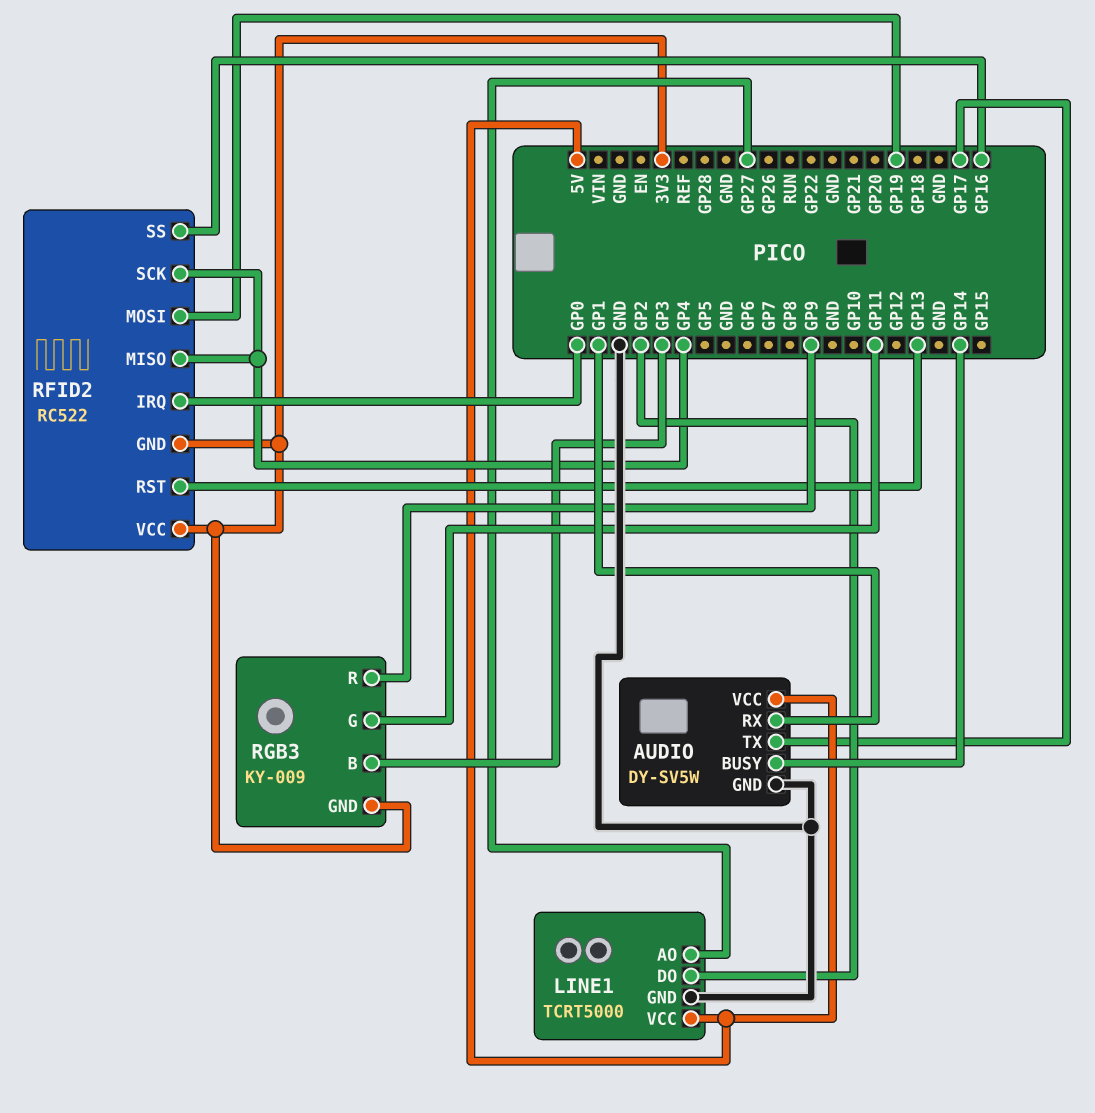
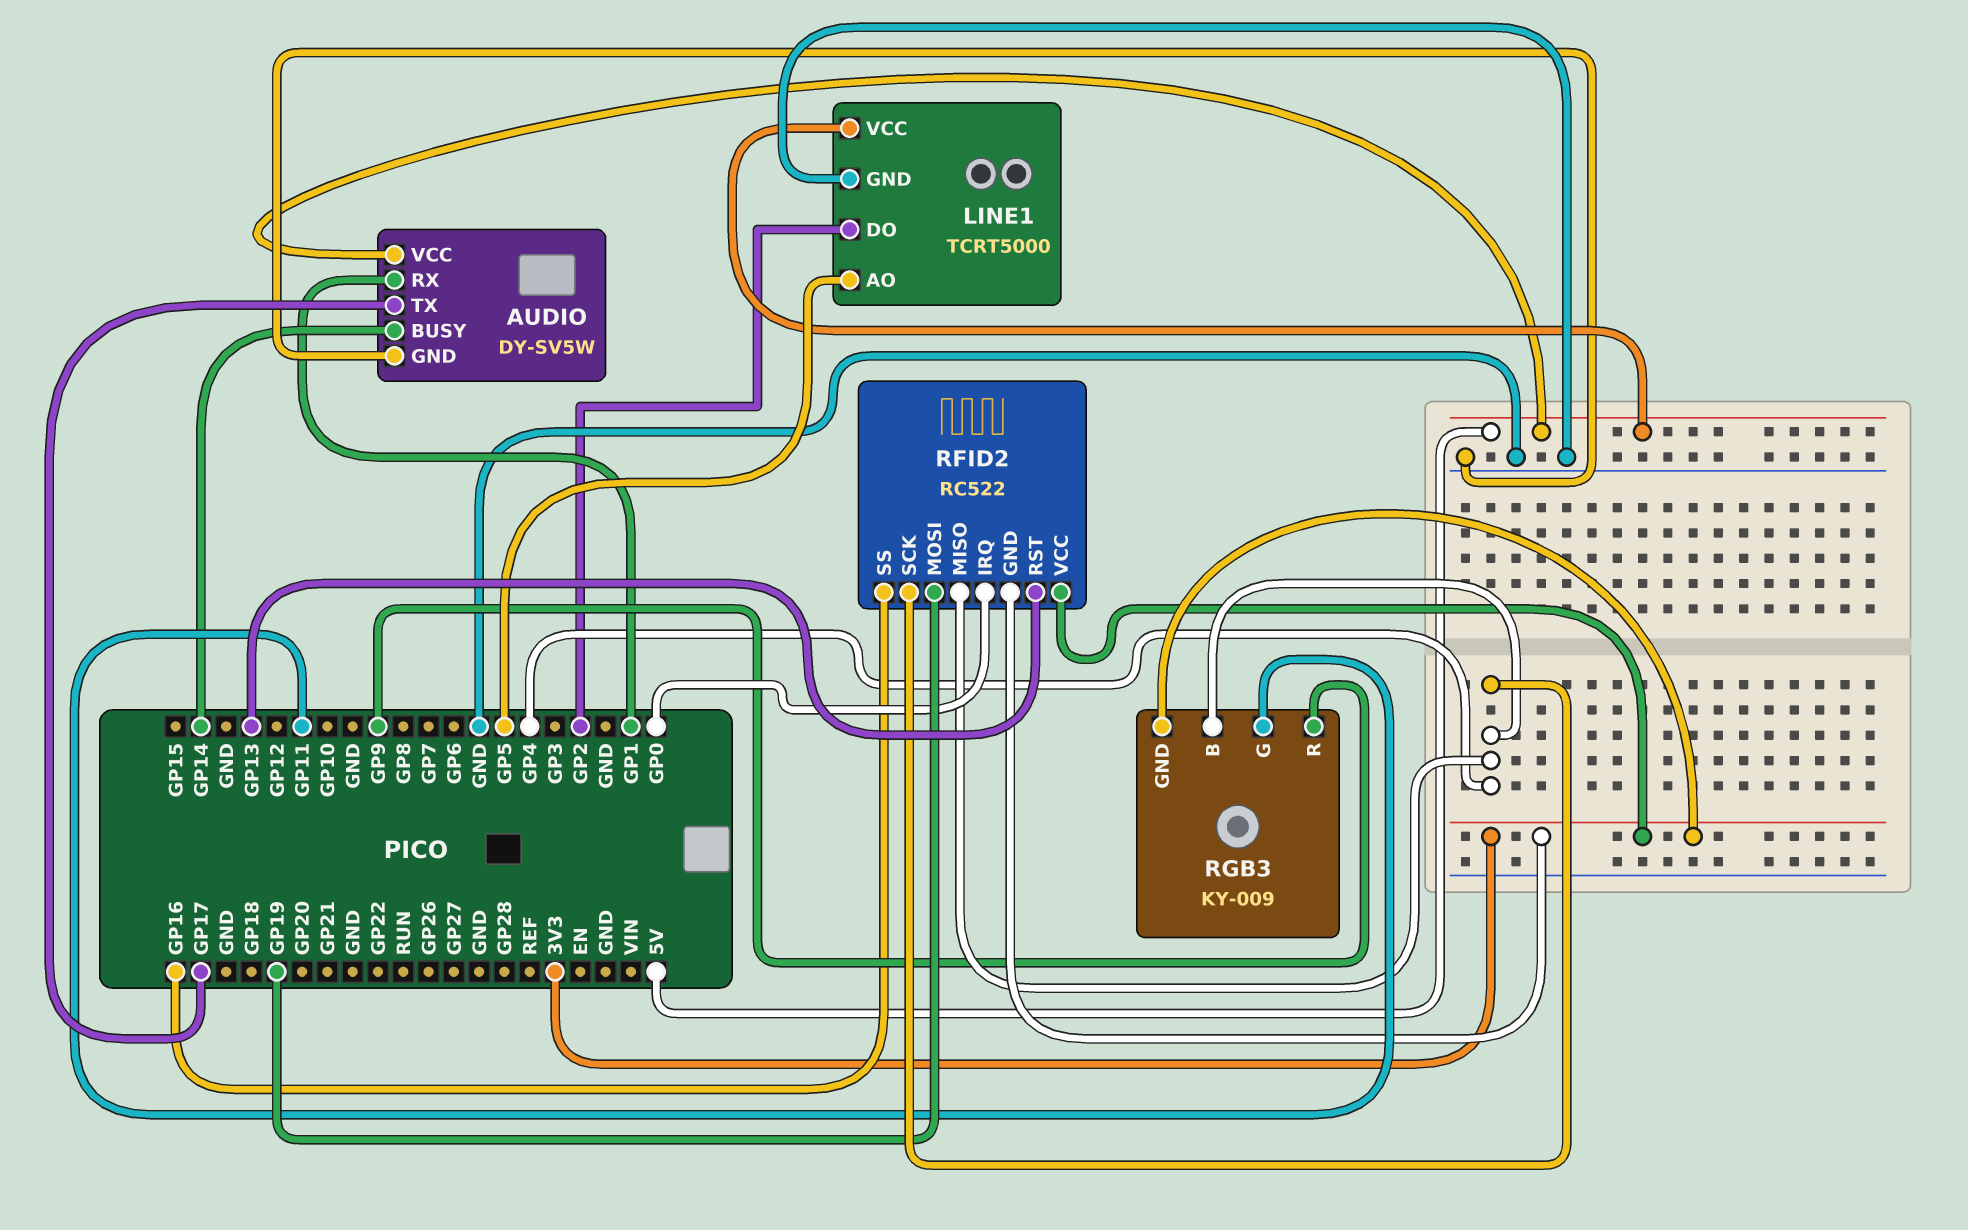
LINE1 pin AO: GP27 -> GP5
RGB3 pin B: GP3 -> GP4

